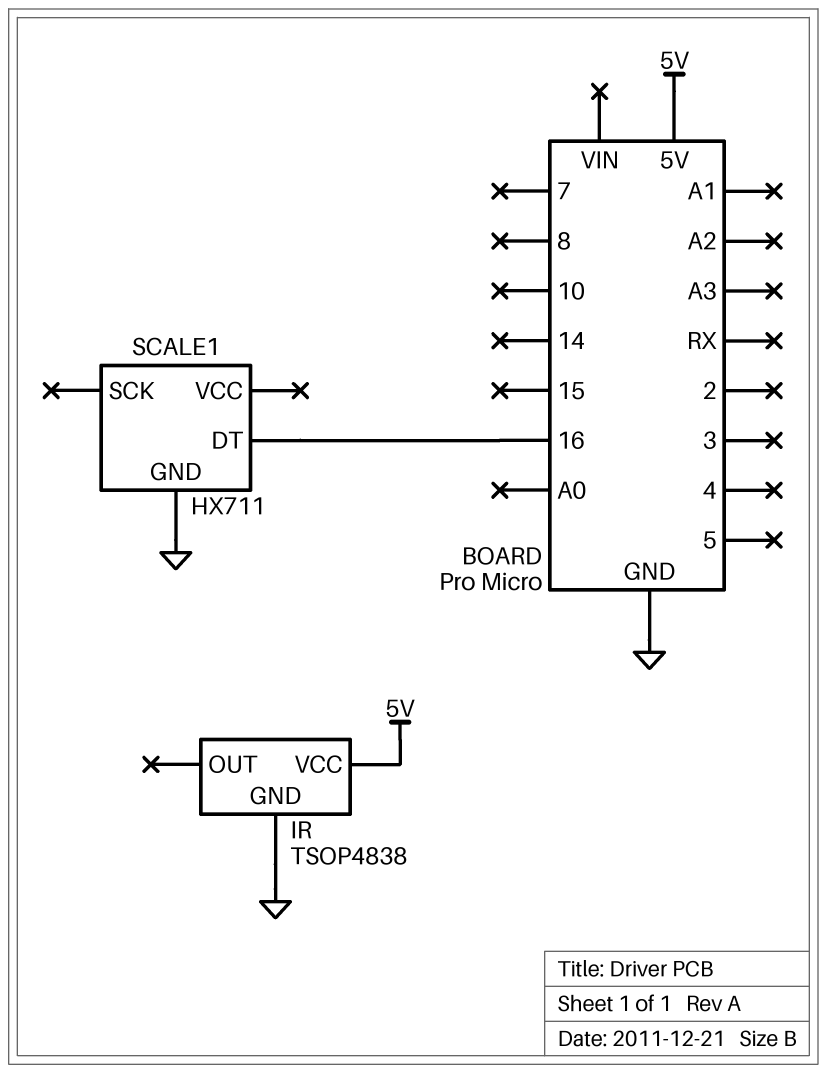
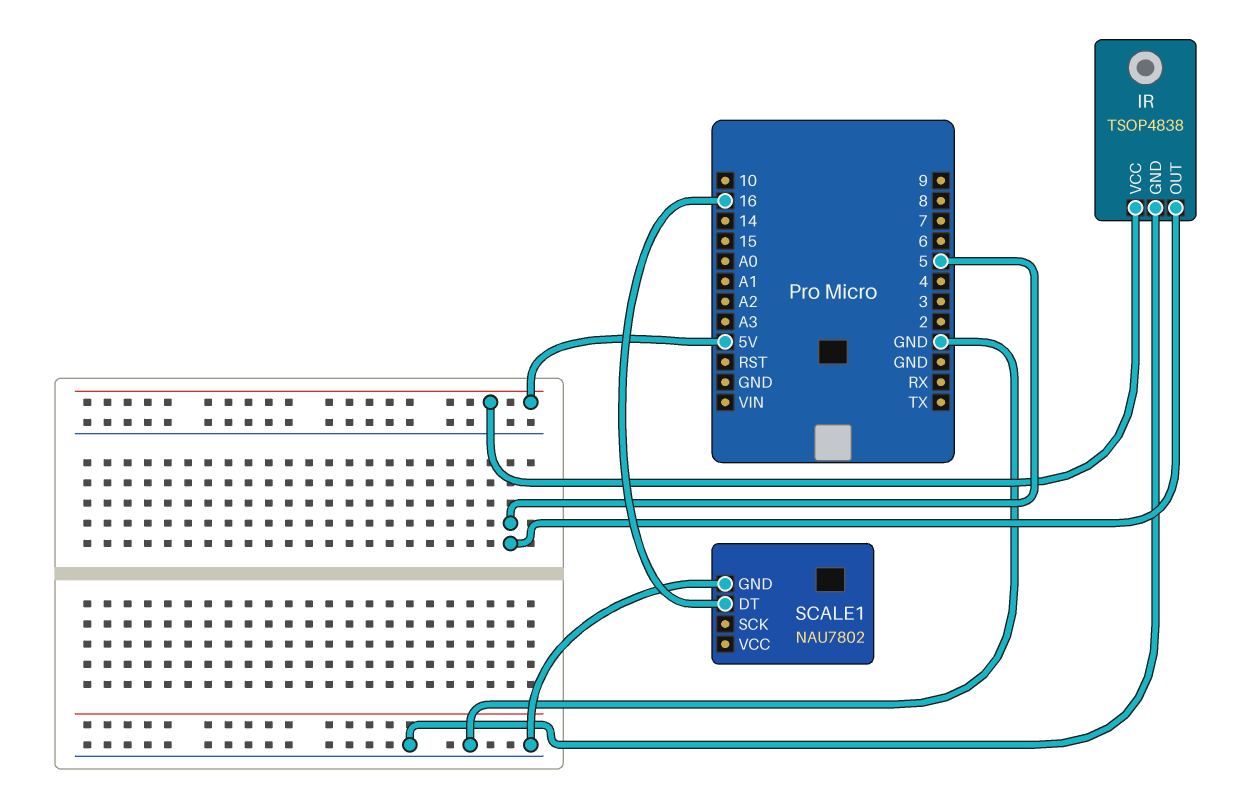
IR pin OUT: none -> 5
SCALE1: HX711 -> NAU7802

